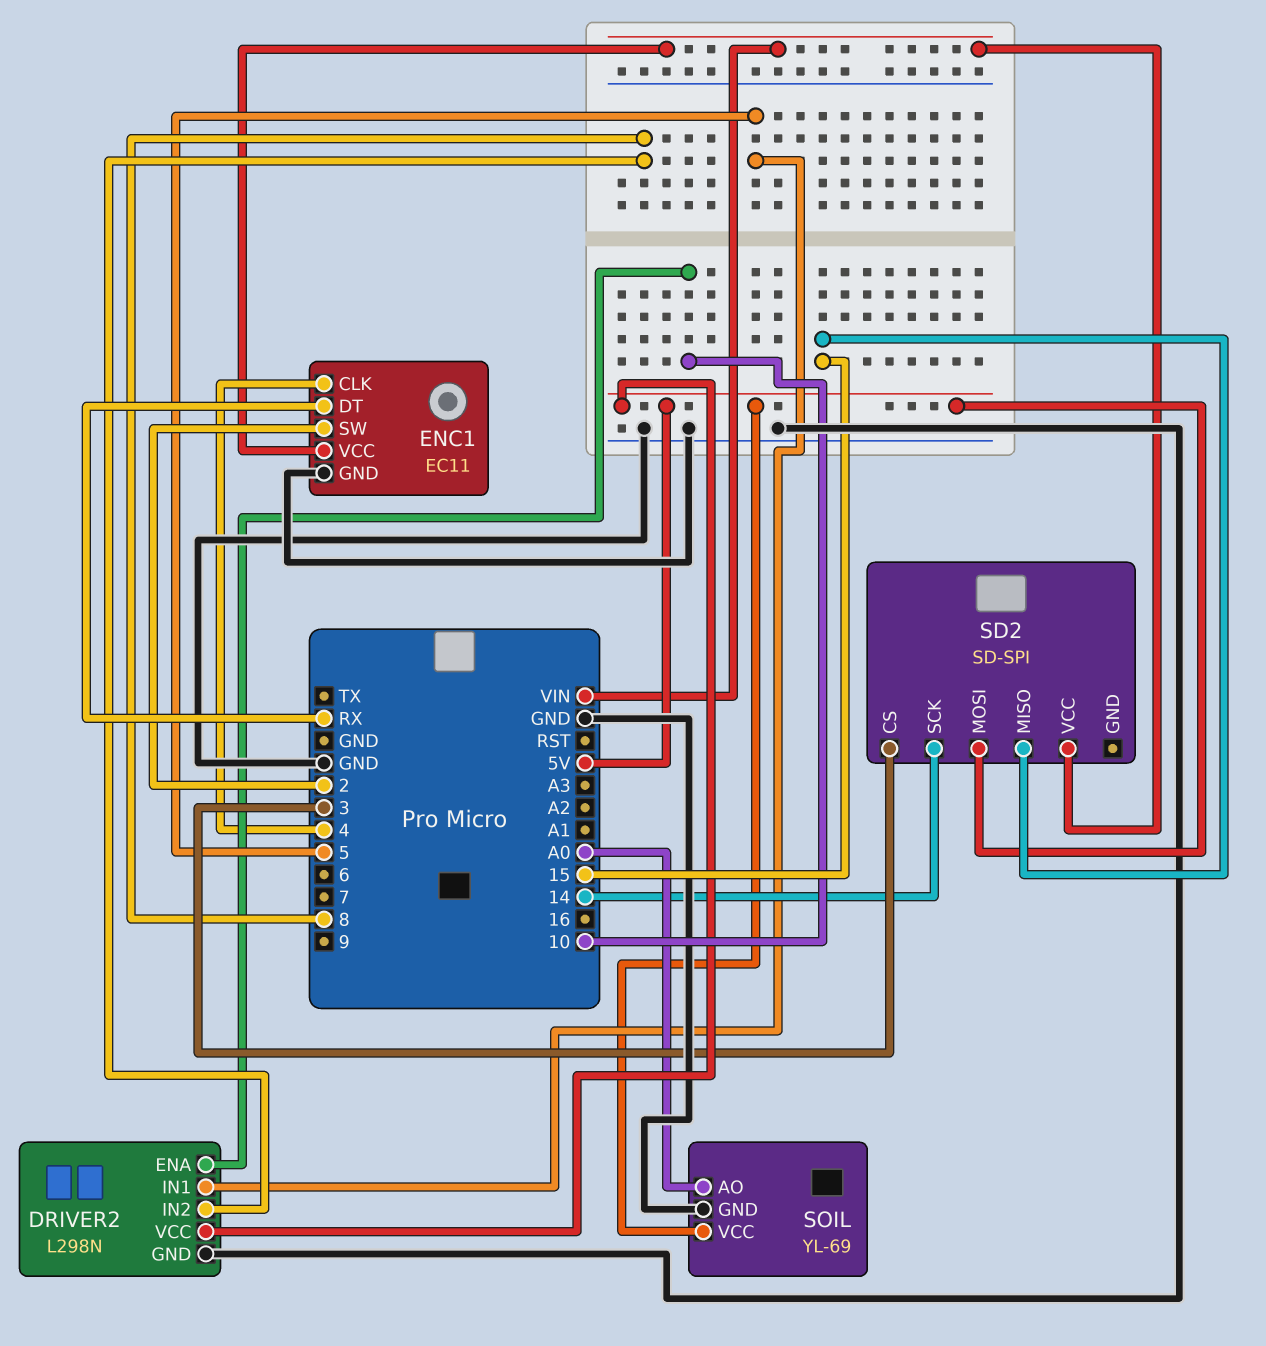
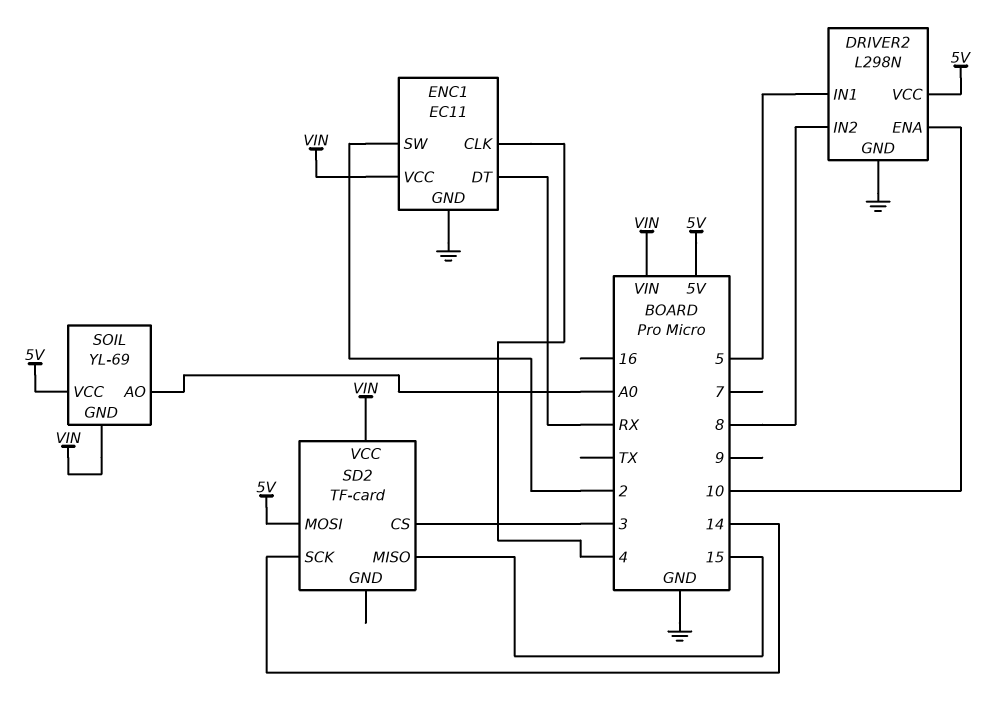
SD2: SD-SPI -> TF-card
SOIL pin GND: GND -> VIN

